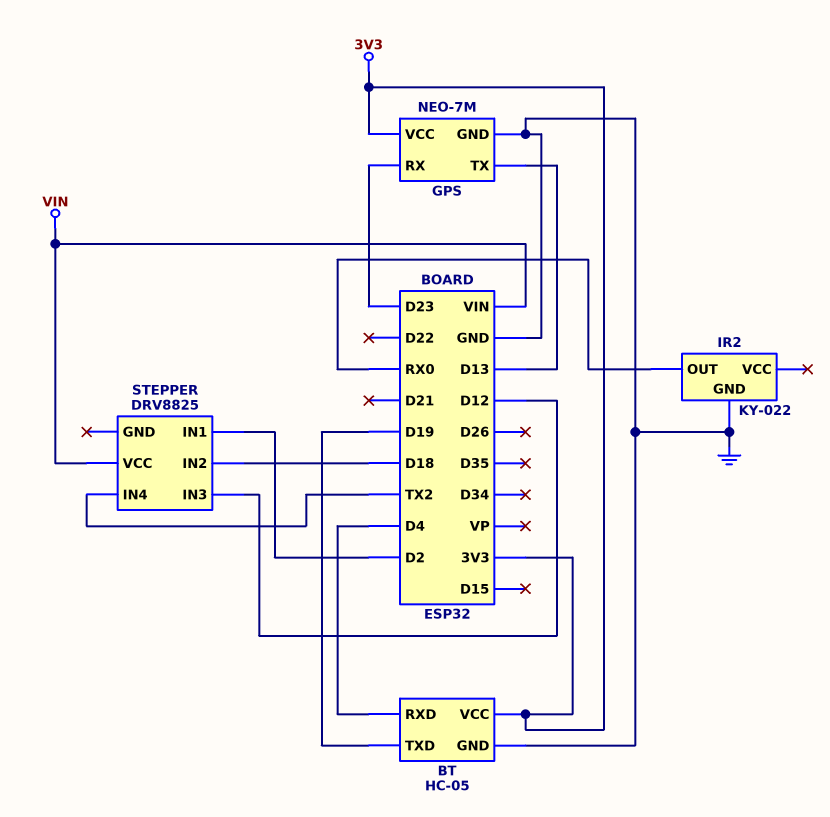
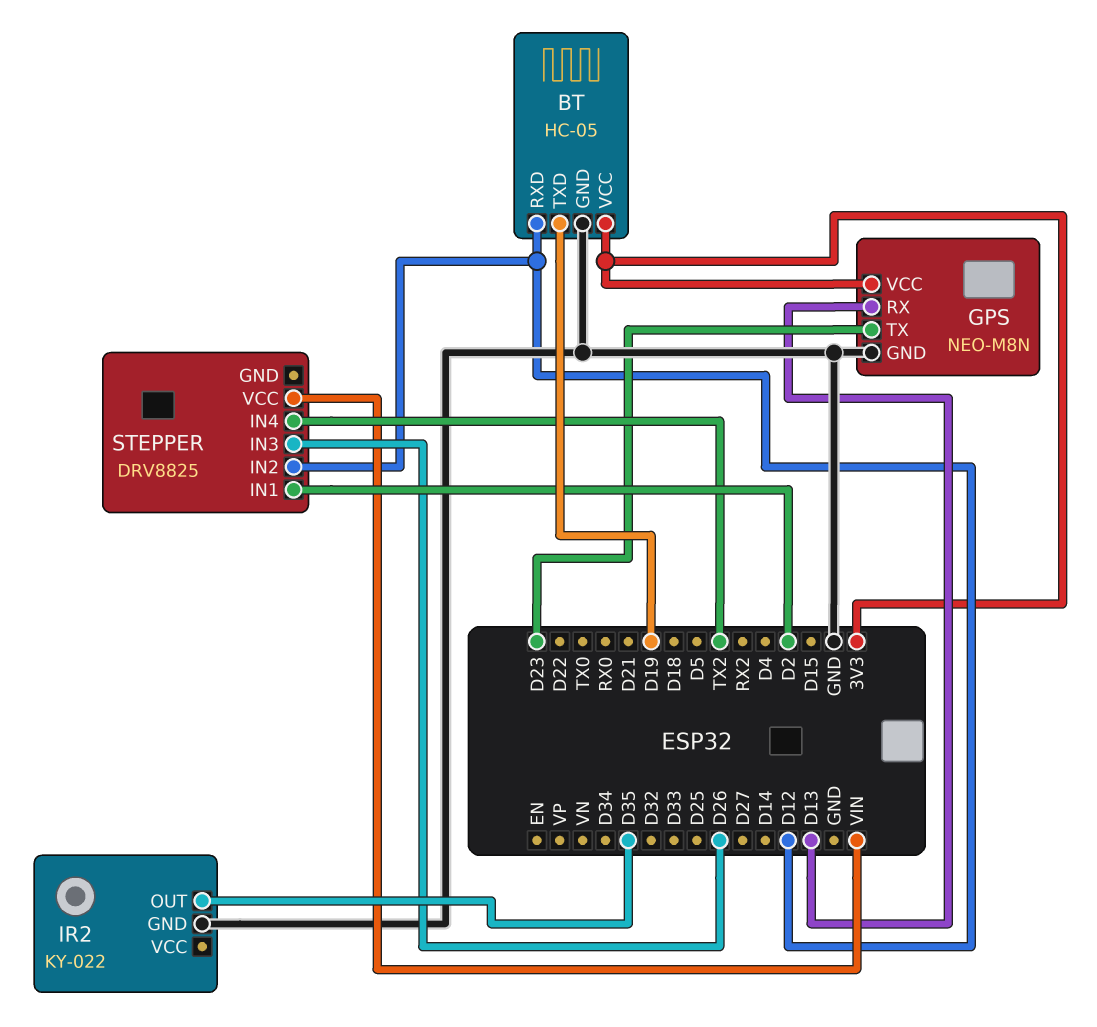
BT pin RXD: D4 -> D12
GPS: NEO-7M -> NEO-M8N
GPS pin RX: D23 -> D13
GPS pin TX: D13 -> D23
IR2 pin OUT: RX0 -> D35
STEPPER pin IN2: D18 -> D12
STEPPER pin IN3: D12 -> D26

